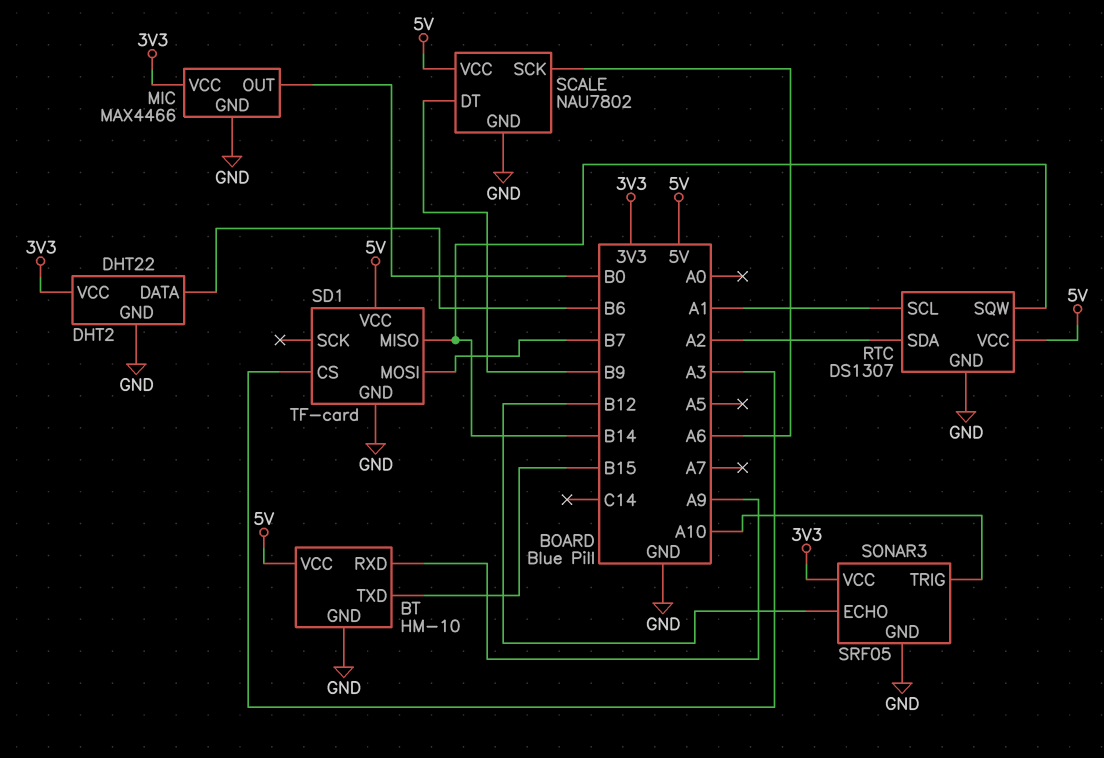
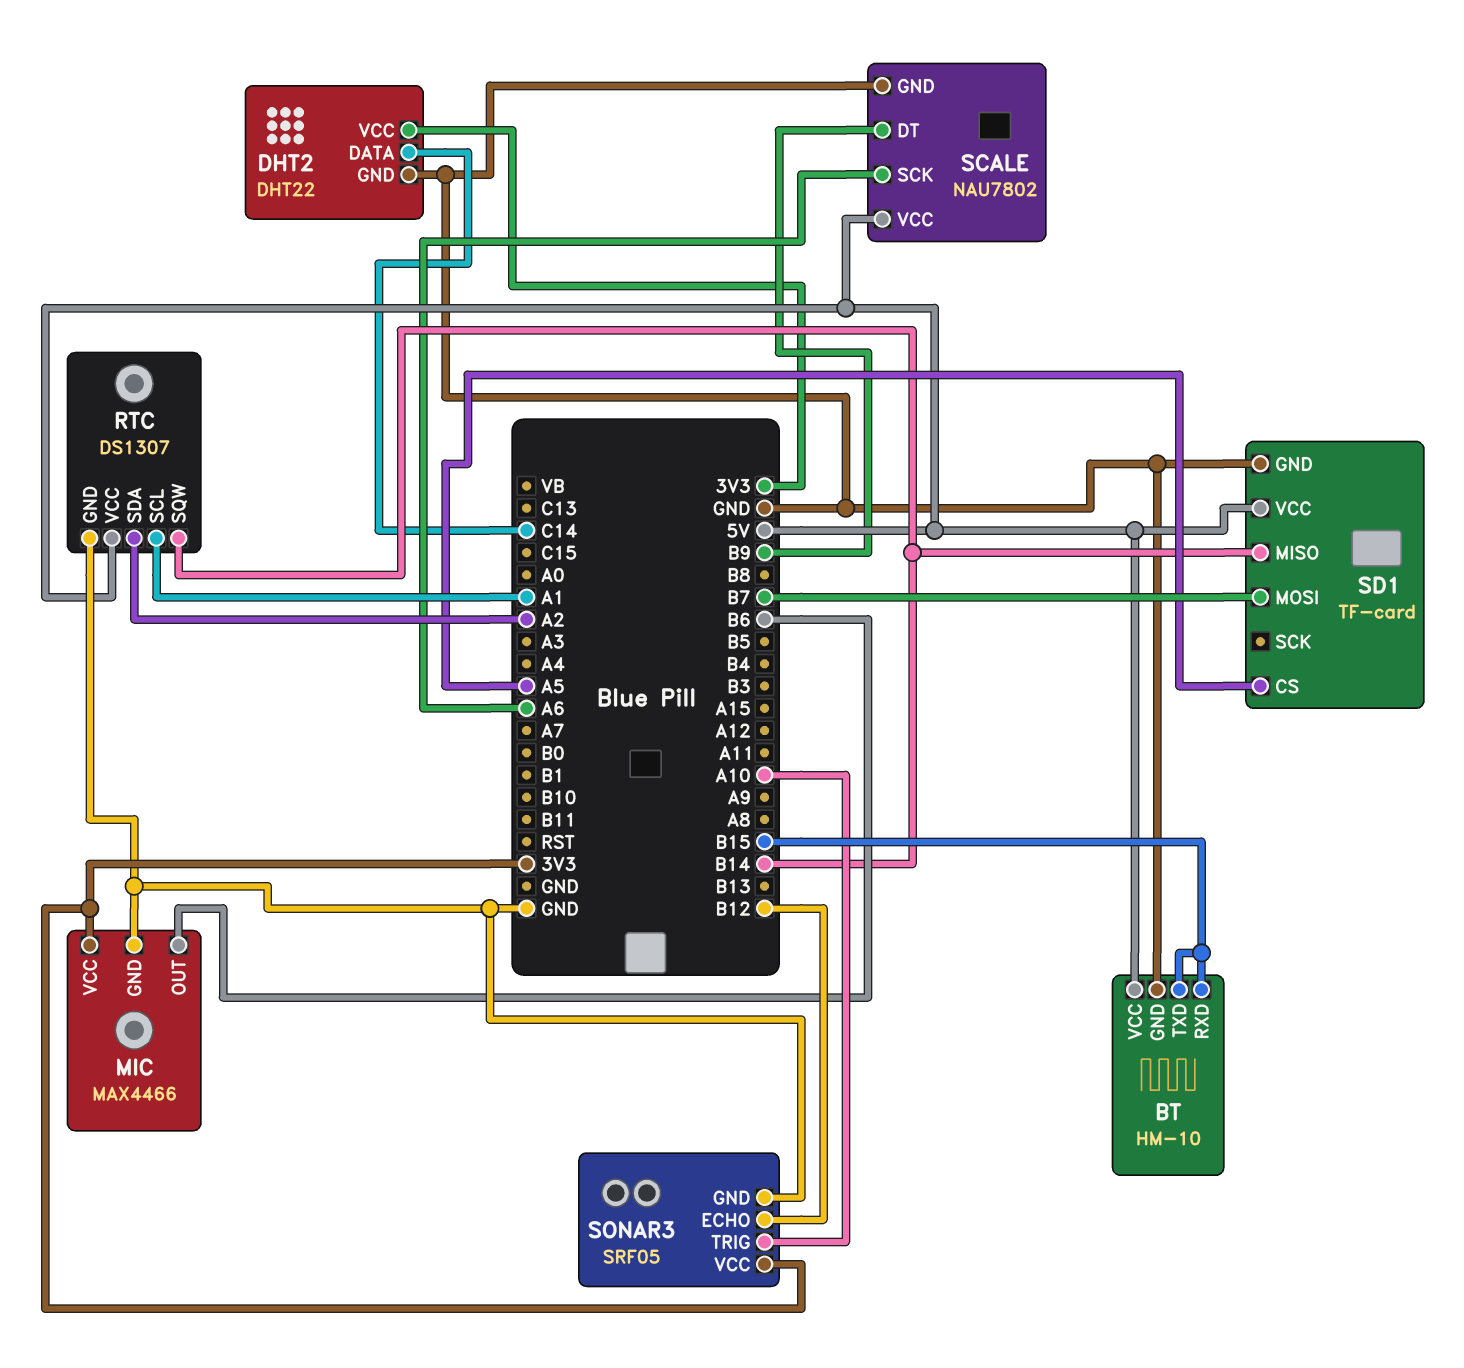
BT pin RXD: A9 -> B15
DHT2 pin DATA: B6 -> C14
MIC pin OUT: B0 -> B6
SD1 pin CS: A3 -> A5

